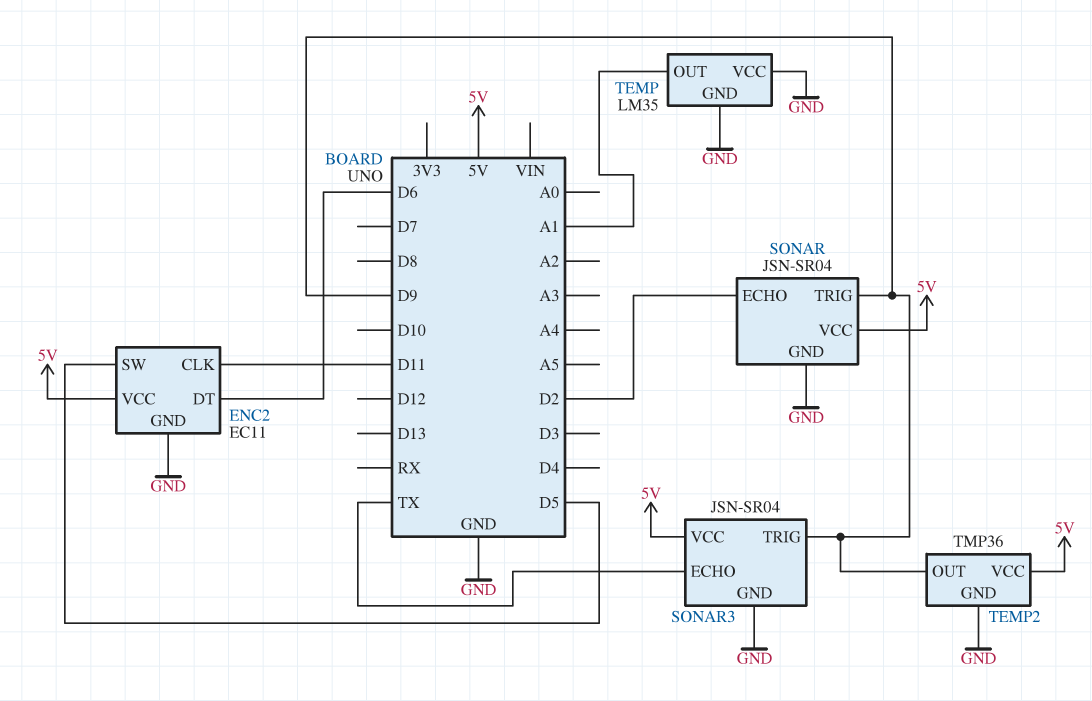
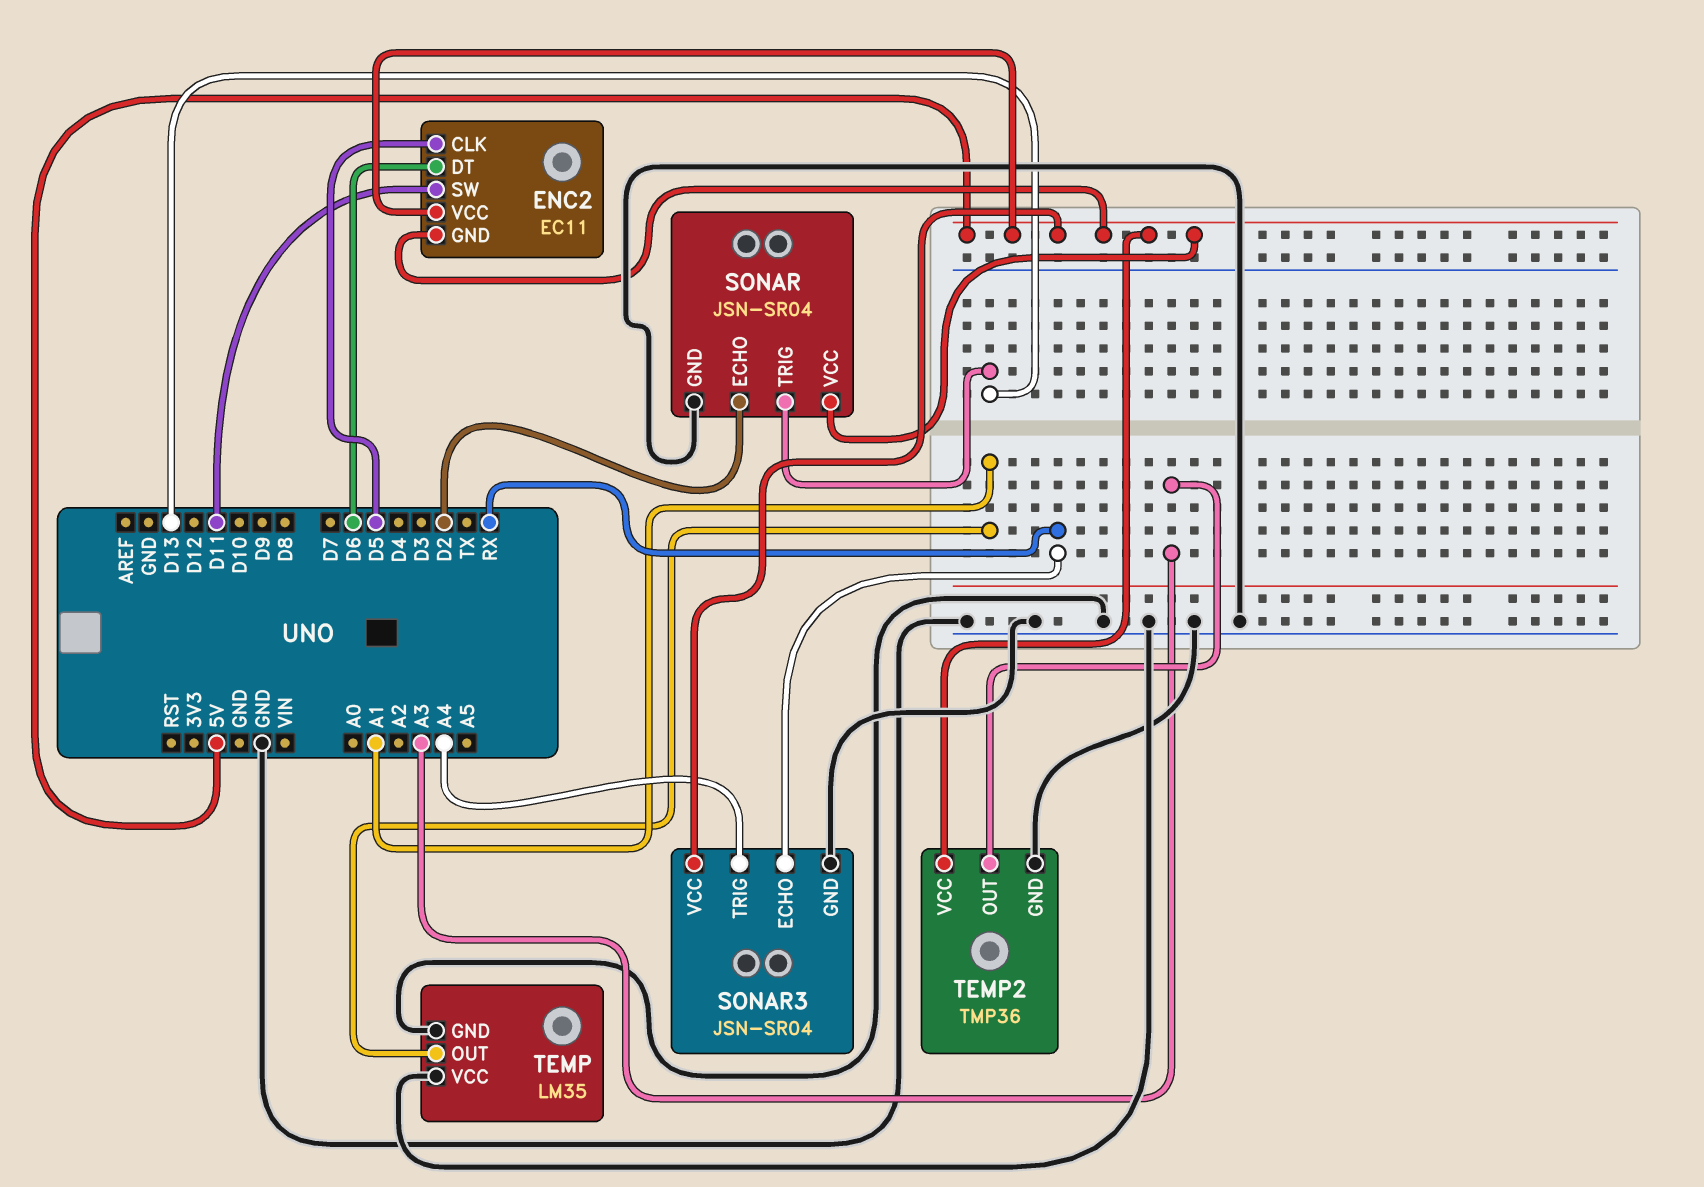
ENC2 pin CLK: D11 -> D5
ENC2 pin GND: GND -> 5V
ENC2 pin SW: D5 -> D11
SONAR pin TRIG: D9 -> D13
SONAR3 pin ECHO: TX -> RX
SONAR3 pin TRIG: D9 -> A4
TEMP2 pin OUT: D9 -> A3

